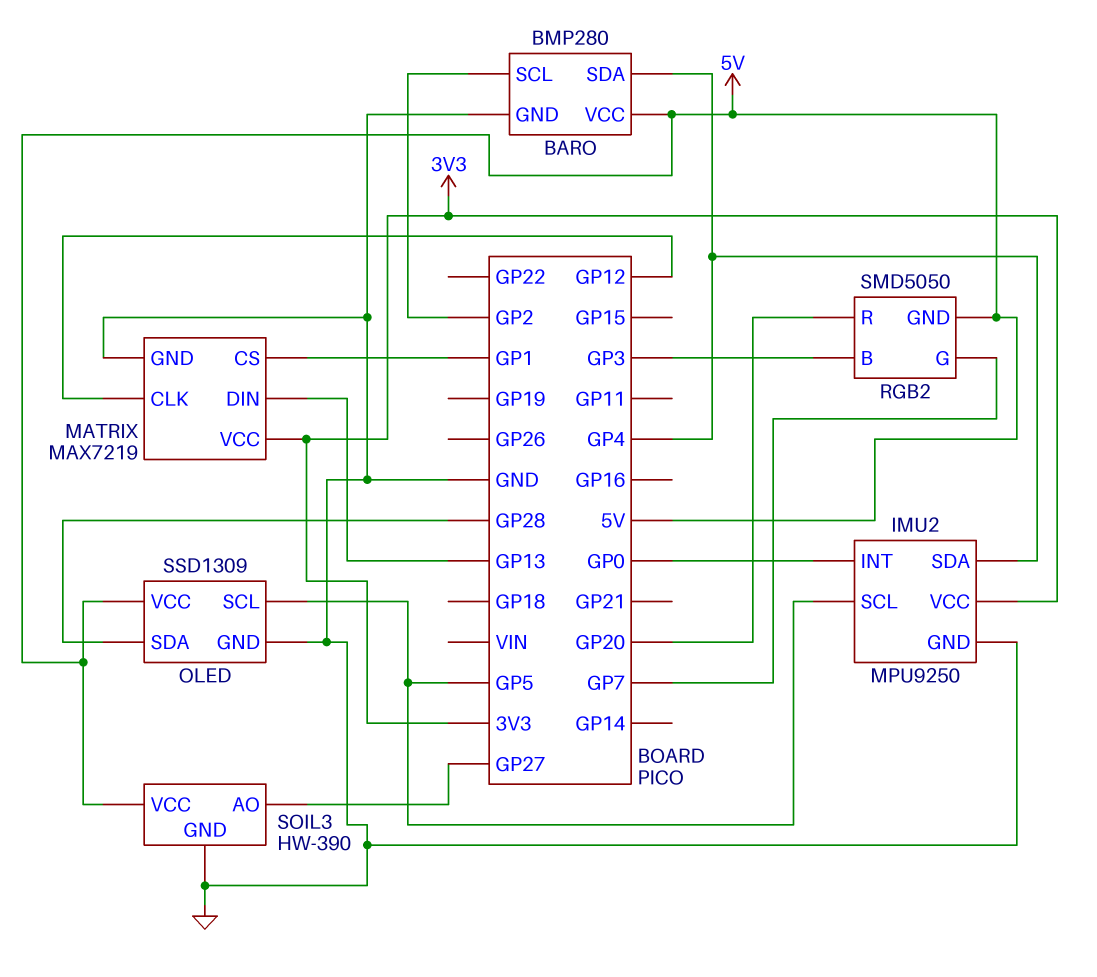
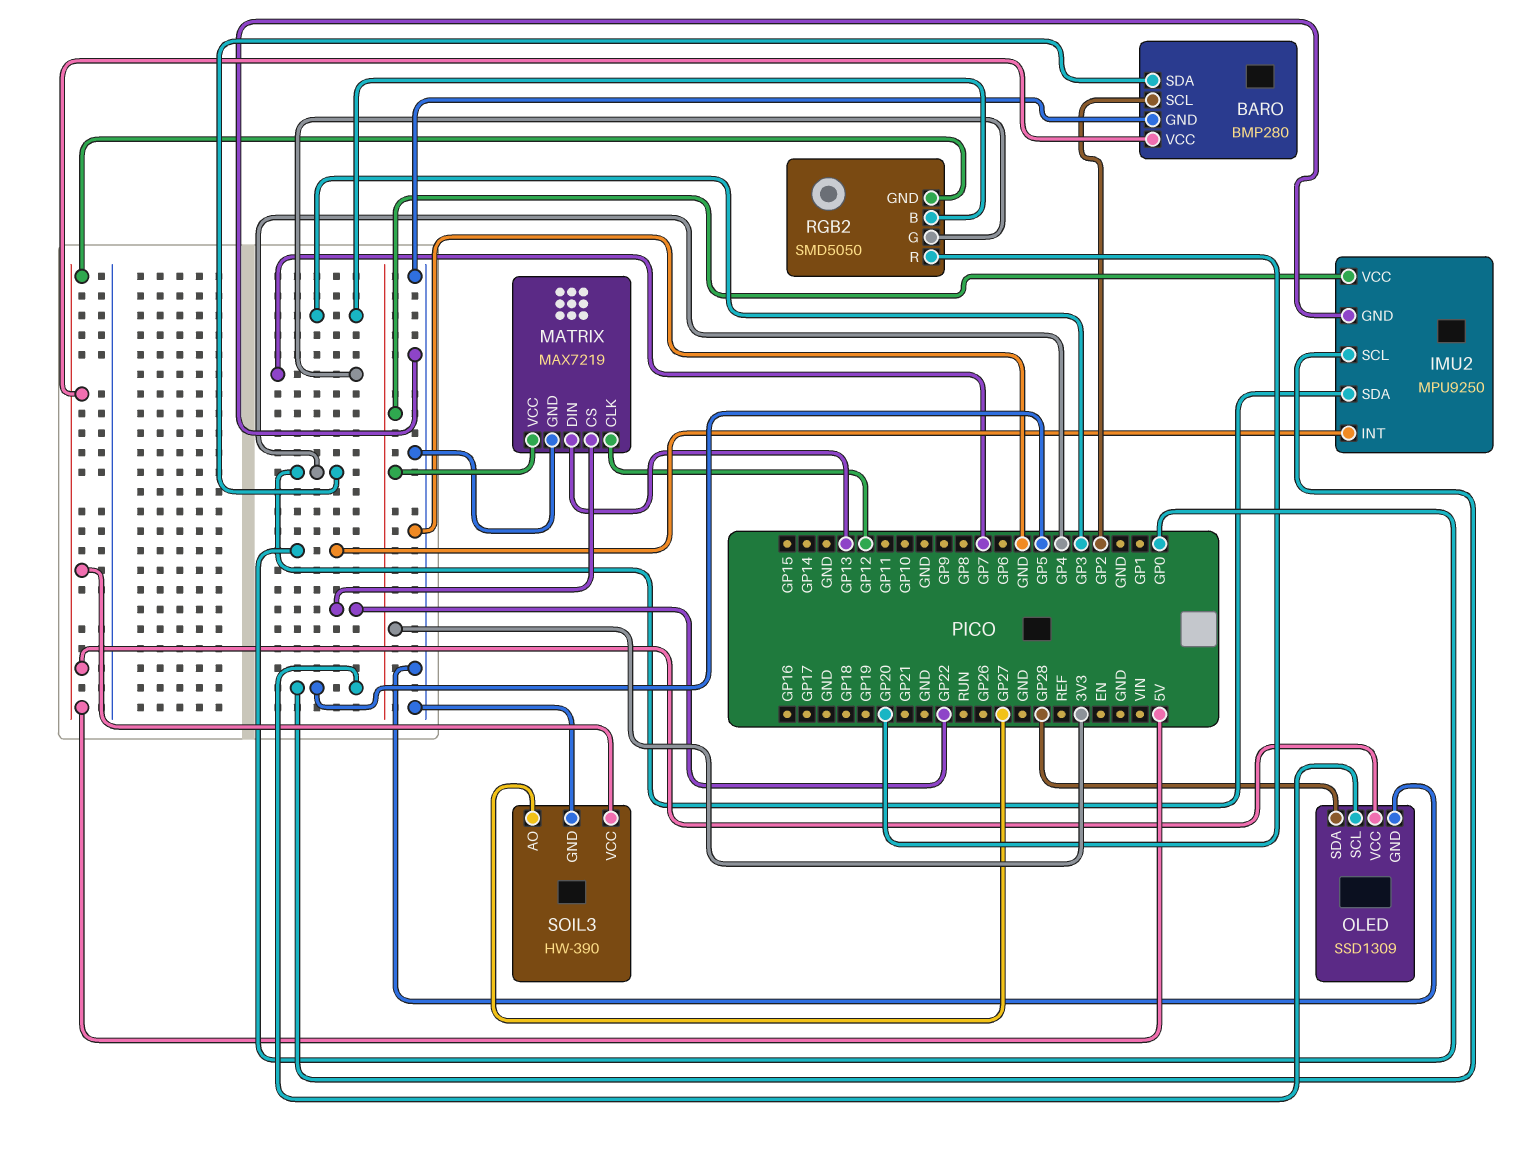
MATRIX pin CS: GP1 -> GP22

